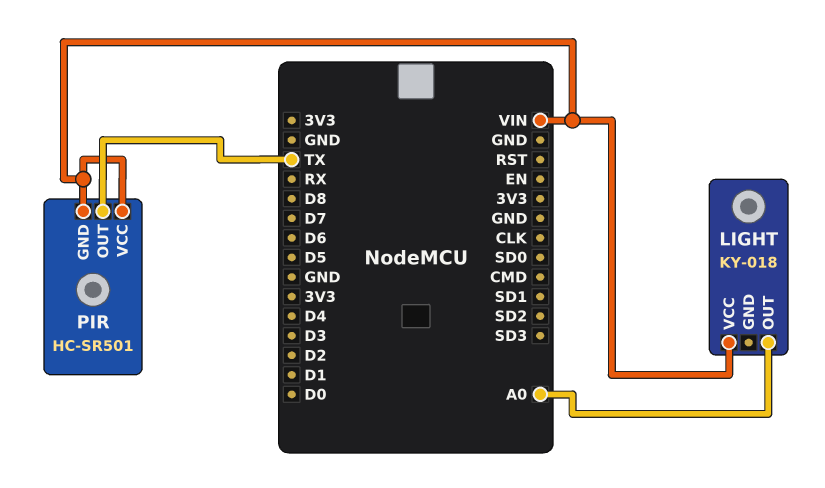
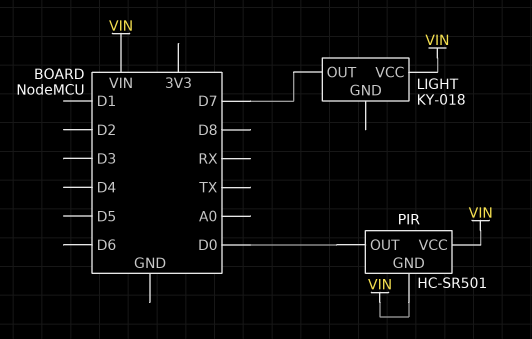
LIGHT pin OUT: A0 -> D7
PIR pin OUT: TX -> D0

